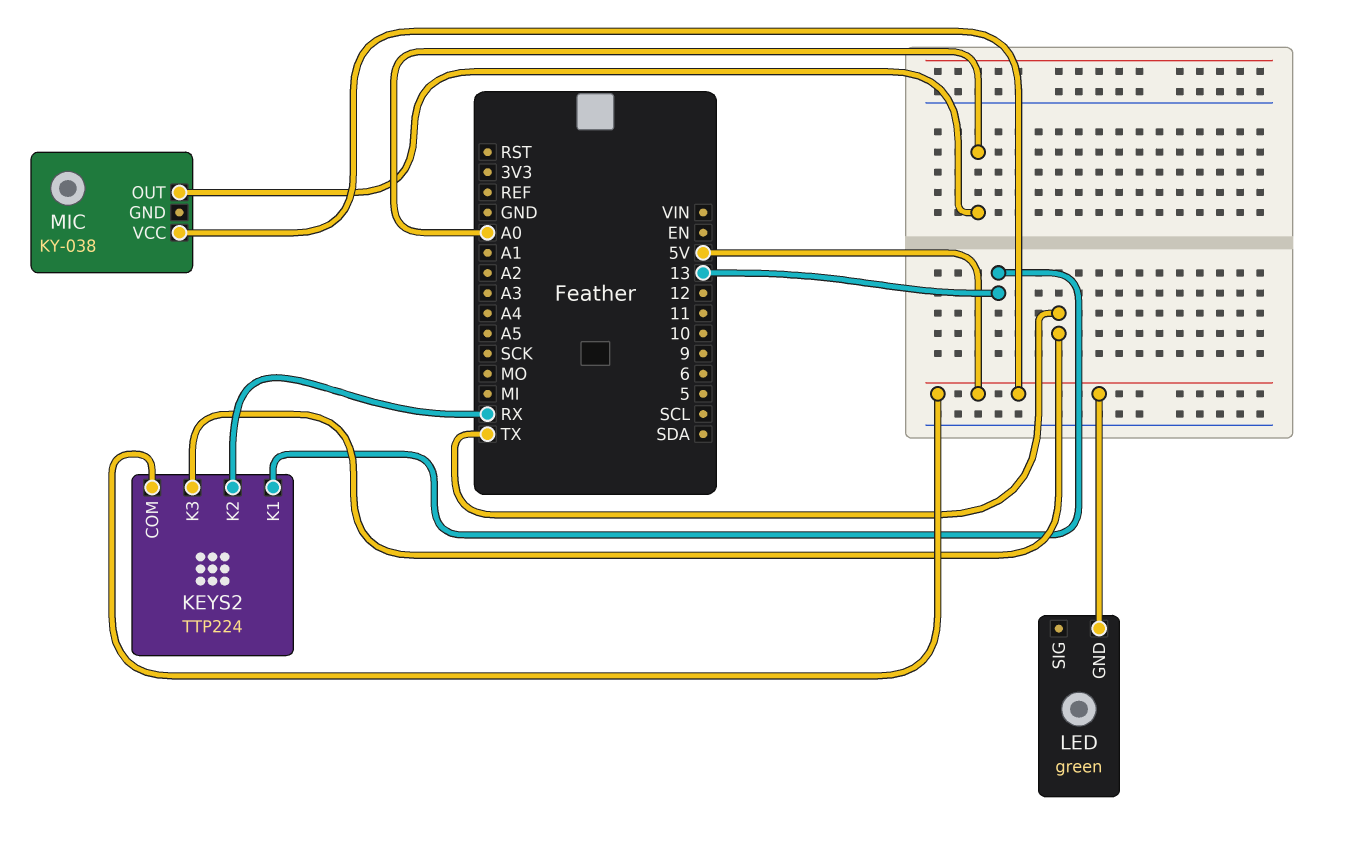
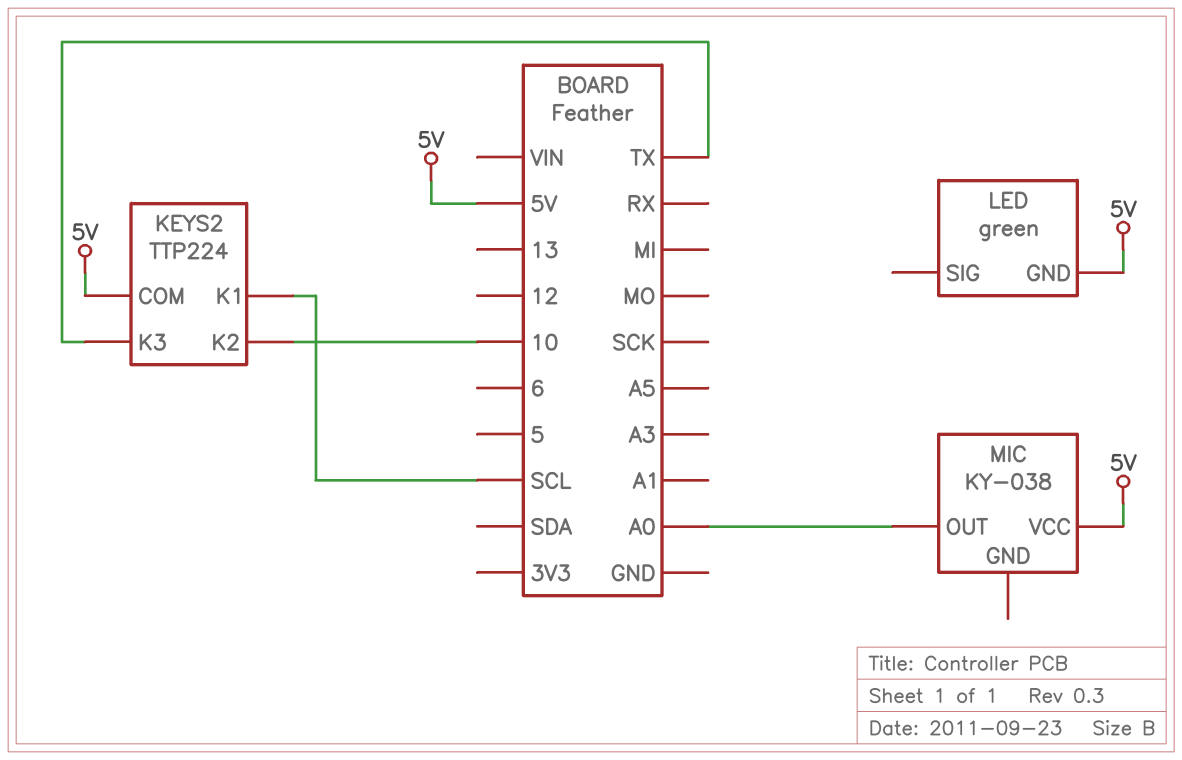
KEYS2 pin K1: 13 -> SCL
KEYS2 pin K2: RX -> 10

